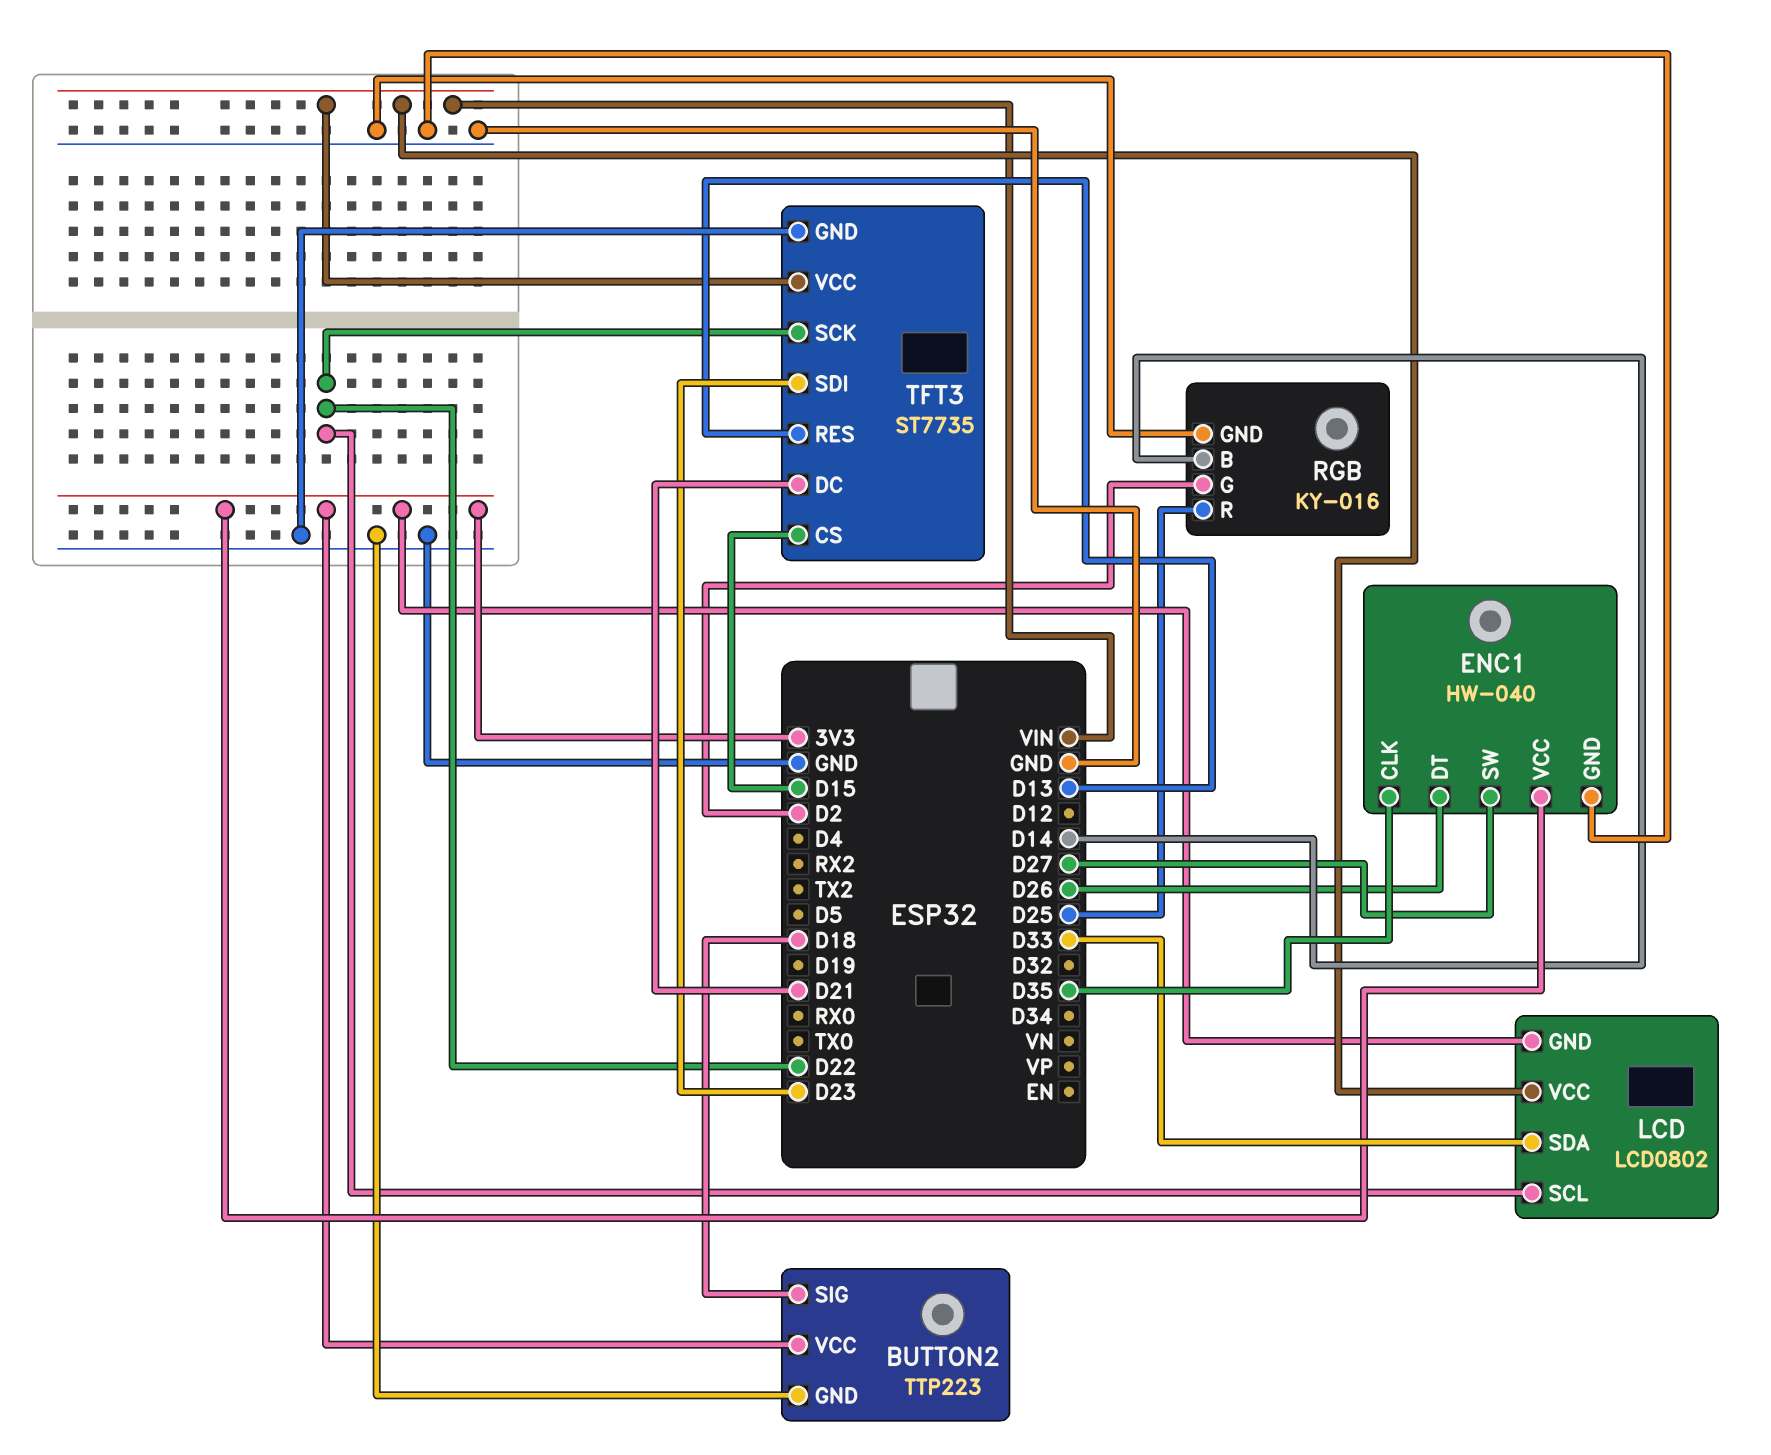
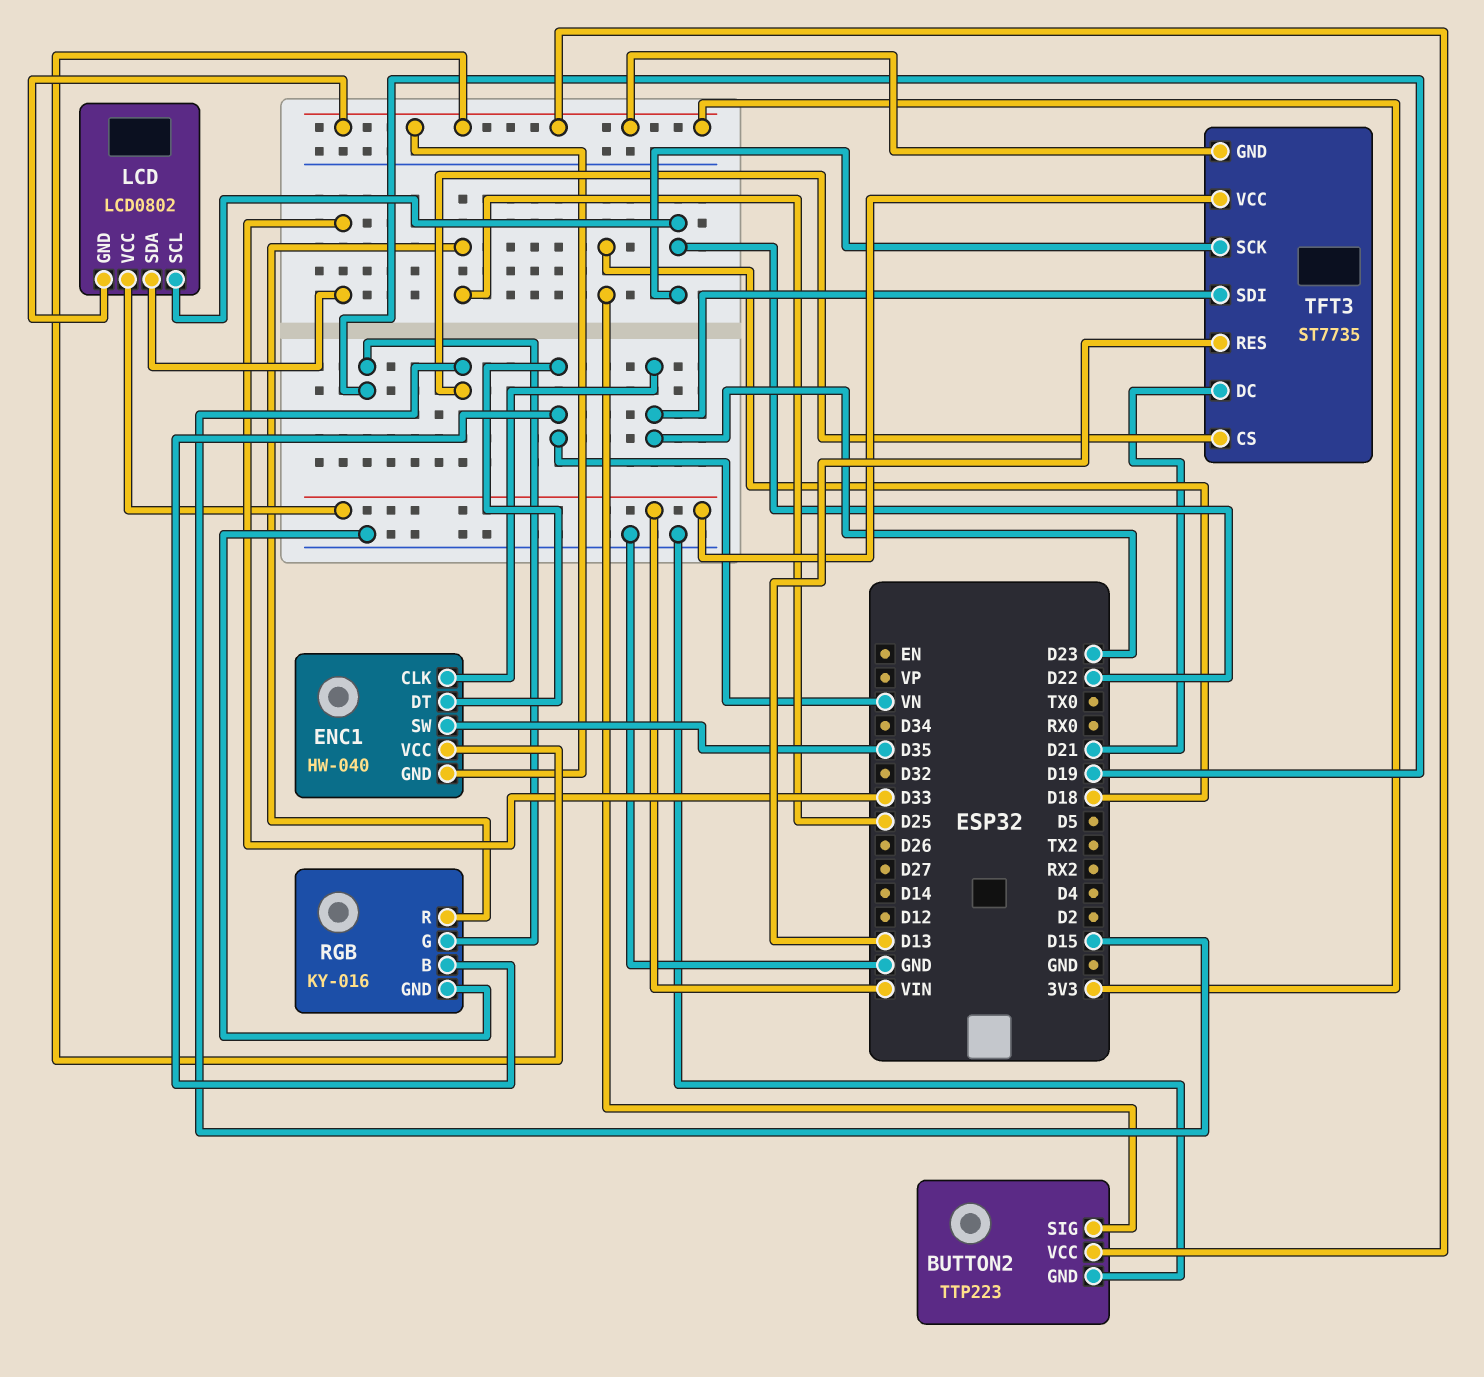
ENC1 pin CLK: D35 -> D23
ENC1 pin DT: D26 -> VN
ENC1 pin GND: GND -> 3V3
ENC1 pin SW: D27 -> D35
RGB pin B: D14 -> VN
RGB pin G: D2 -> D19
TFT3 pin GND: GND -> 3V3

